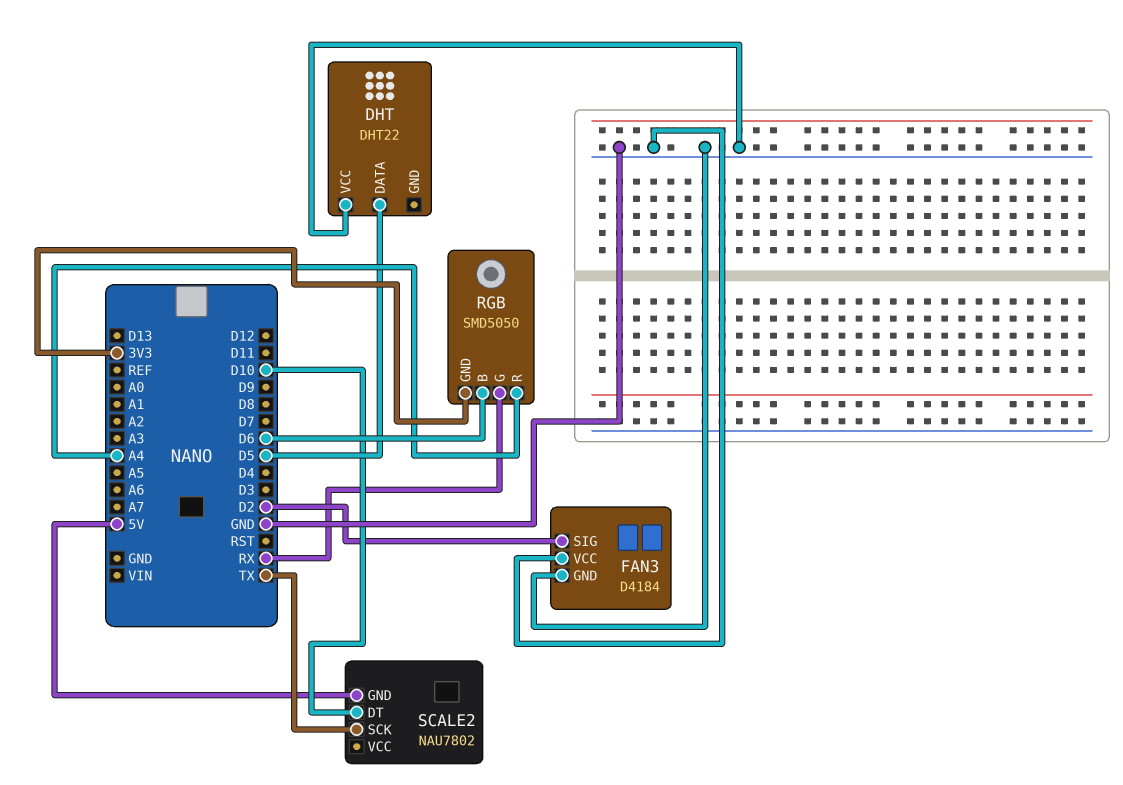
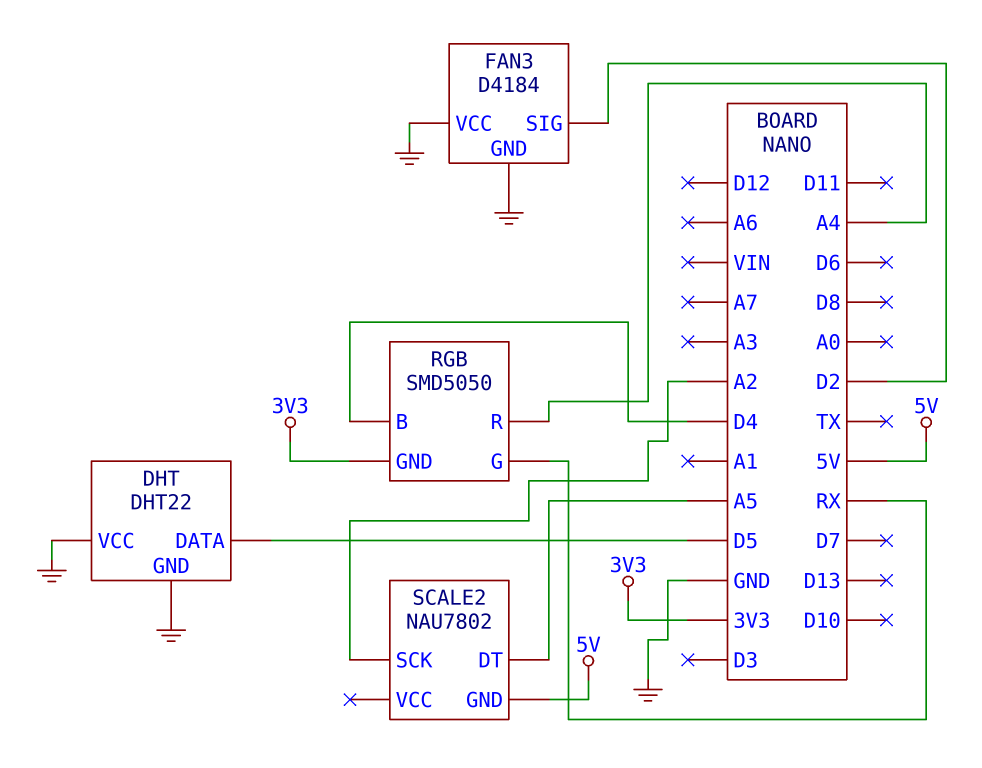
DHT pin GND: none -> GND
RGB pin B: D6 -> D4
SCALE2 pin DT: D10 -> A5
SCALE2 pin SCK: TX -> A2

